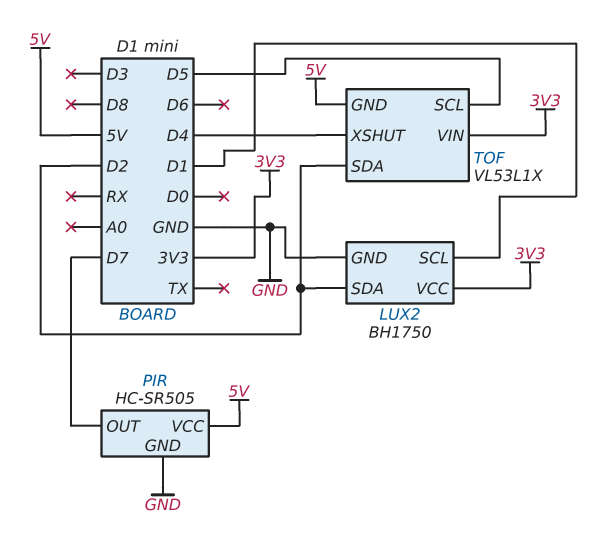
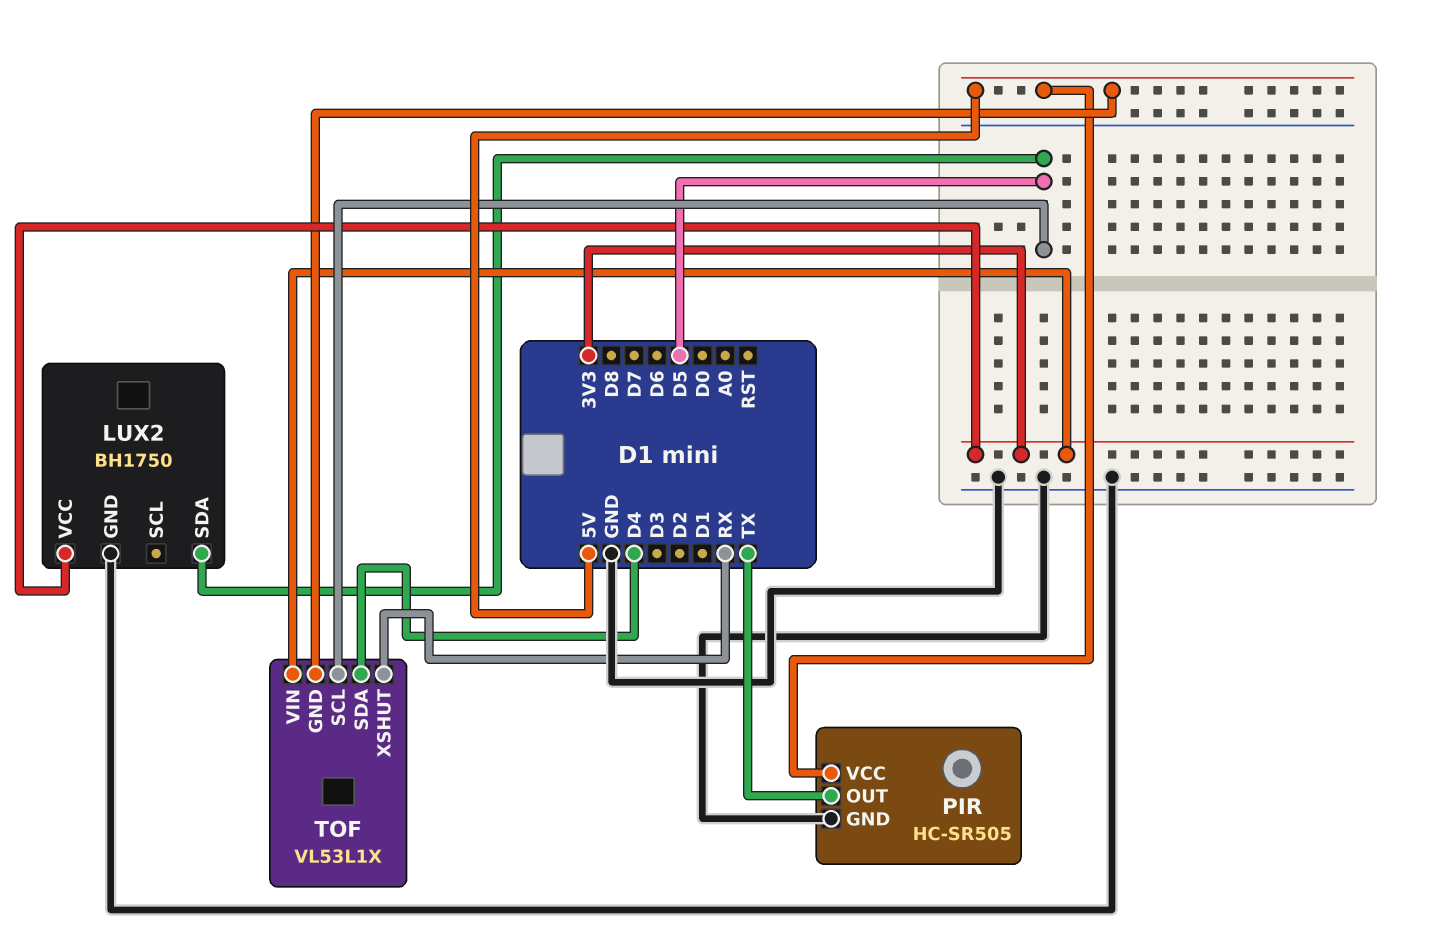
LUX2 pin SCL: D1 -> none
LUX2 pin SDA: D2 -> D5
PIR pin OUT: D7 -> TX
TOF pin SDA: D2 -> D4
TOF pin XSHUT: D4 -> RX

